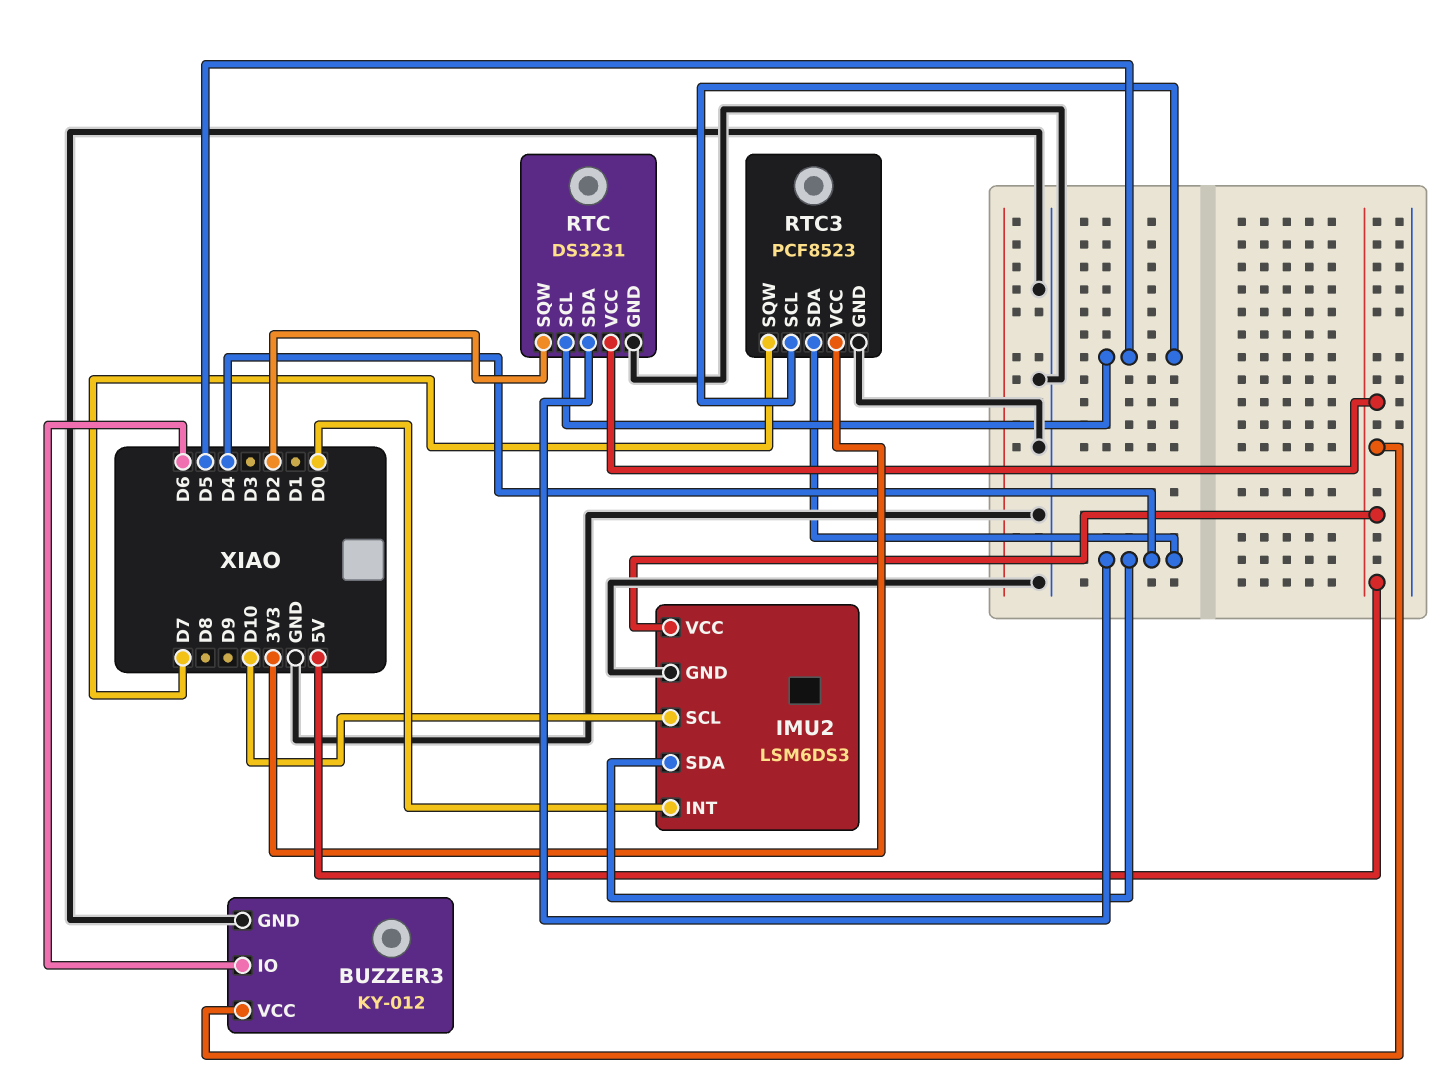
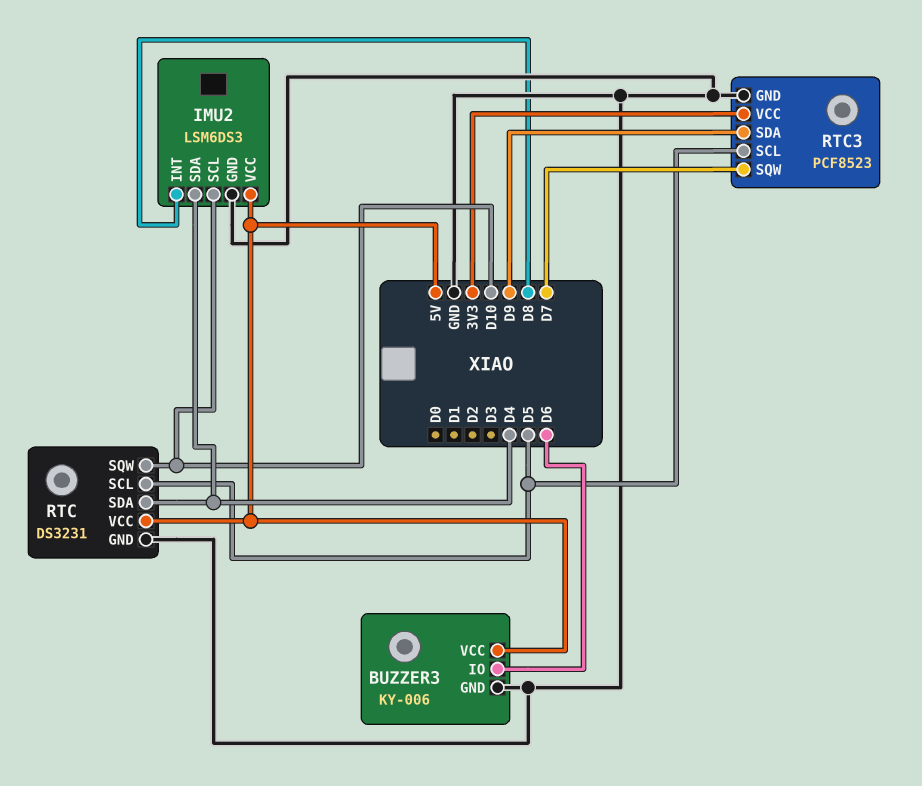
BUZZER3: KY-012 -> KY-006
IMU2 pin INT: D0 -> D8
RTC pin SQW: D2 -> D10
RTC3 pin SDA: D4 -> D9

